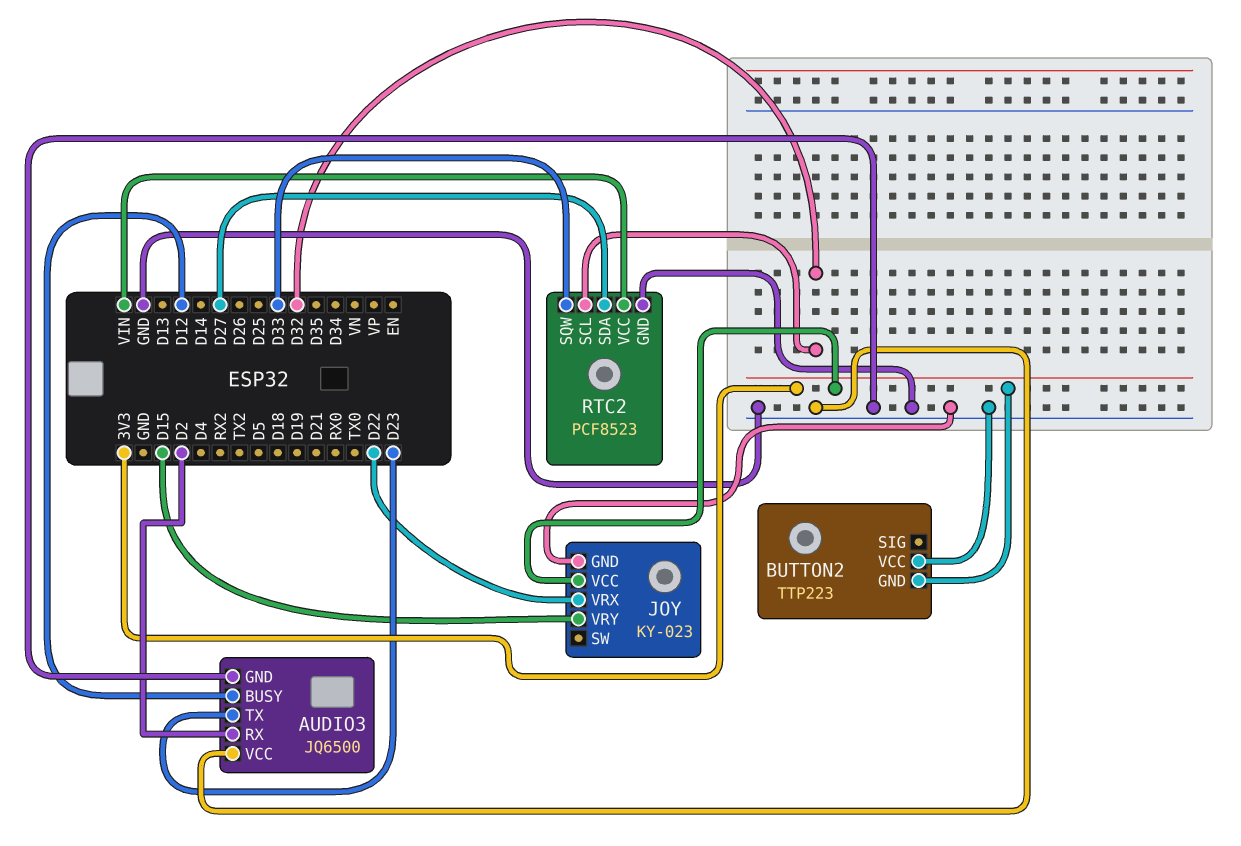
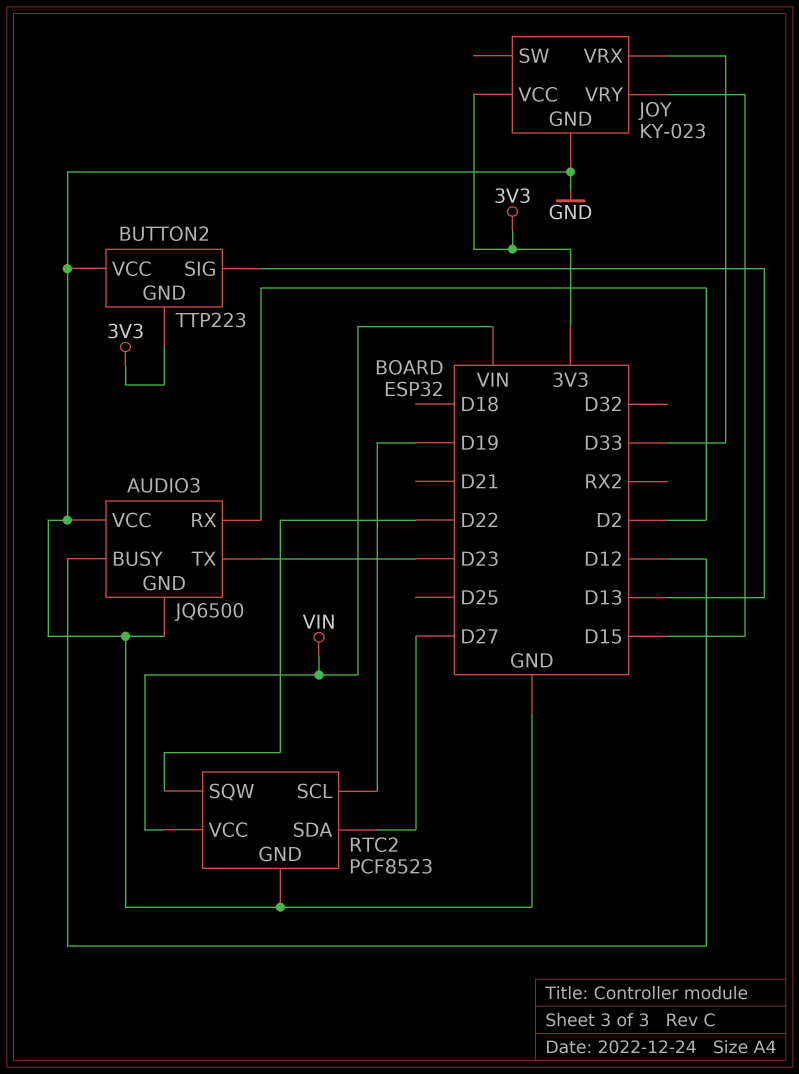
BUTTON2 pin SIG: none -> D13
JOY pin VRX: D22 -> D33
RTC2 pin SCL: D32 -> D19
RTC2 pin SQW: D33 -> D22

